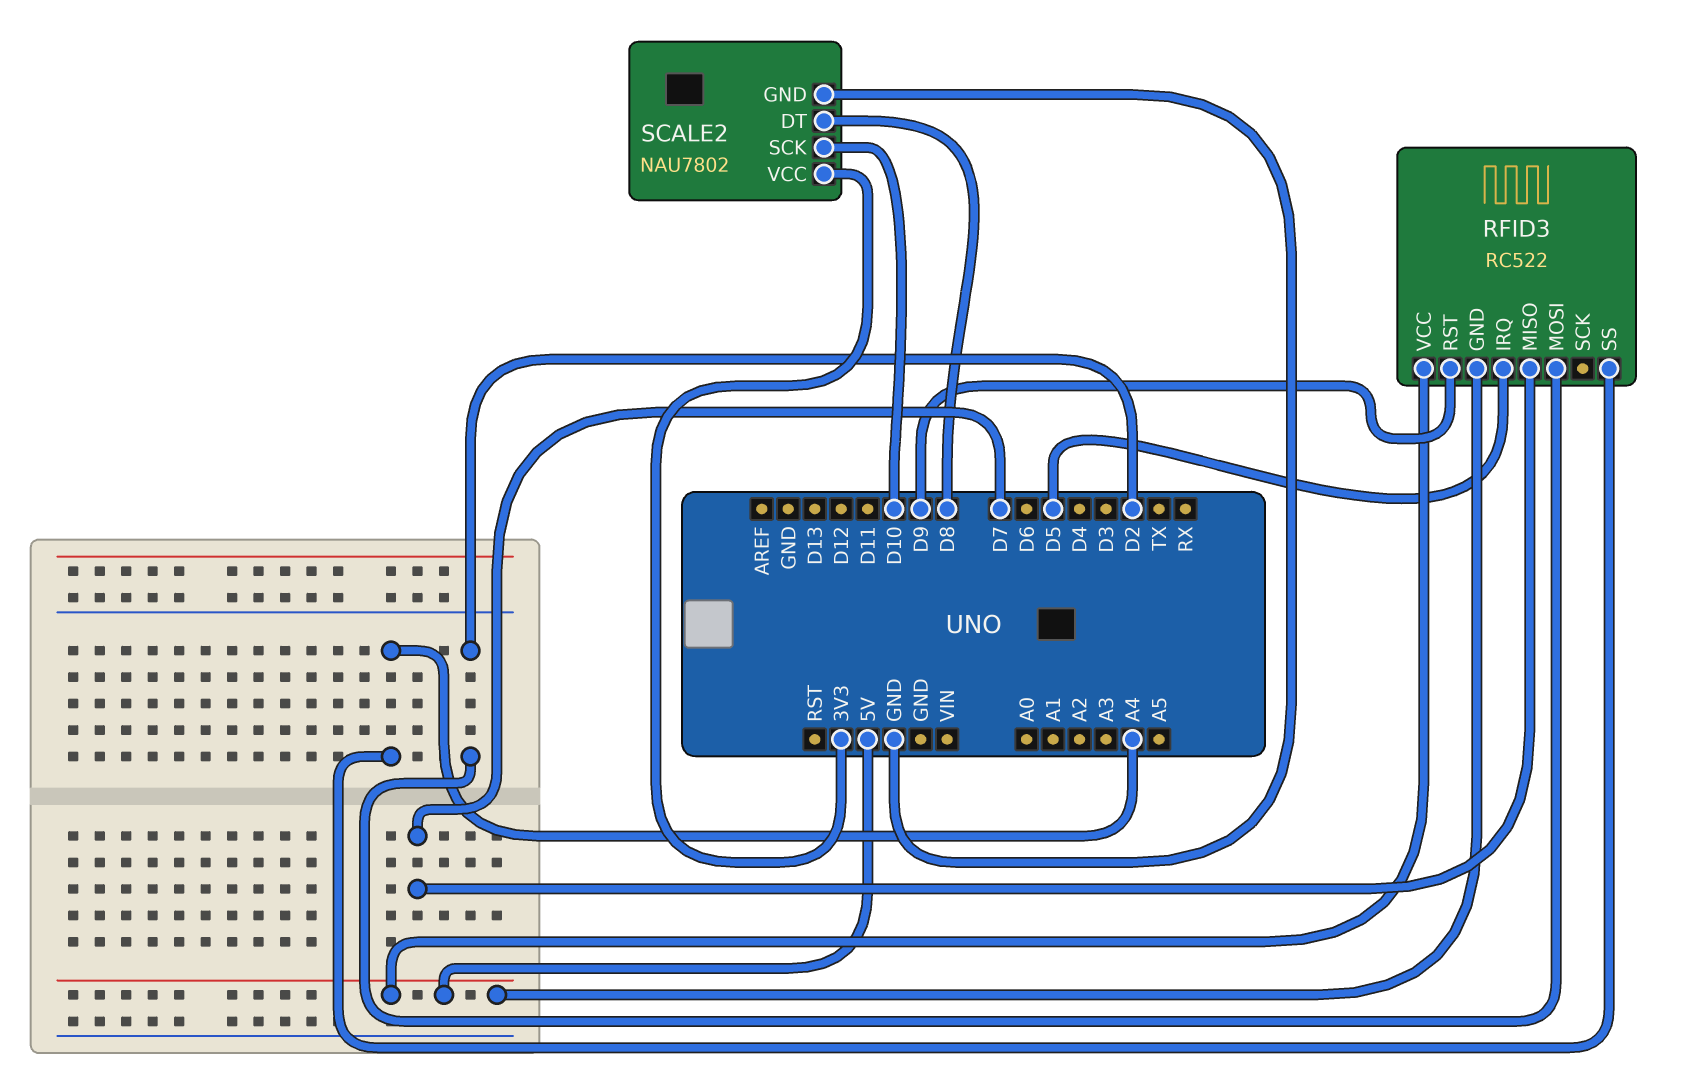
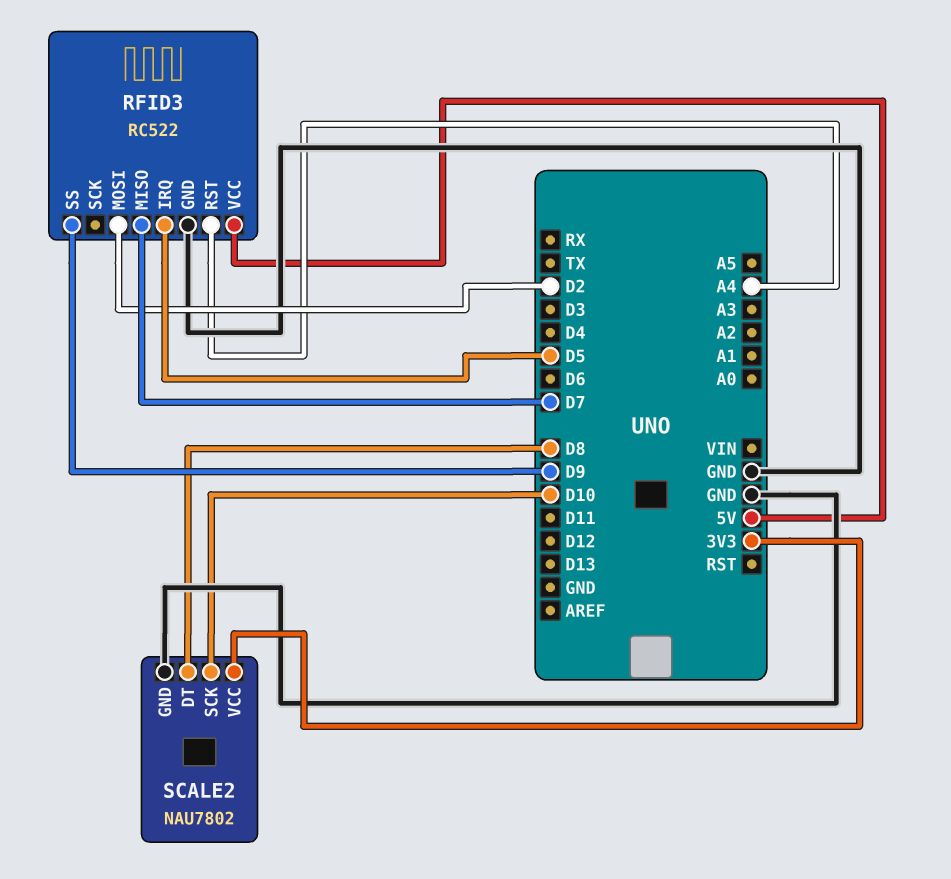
RFID3 pin GND: 5V -> GND
RFID3 pin RST: D9 -> A4
RFID3 pin SS: A4 -> D9

